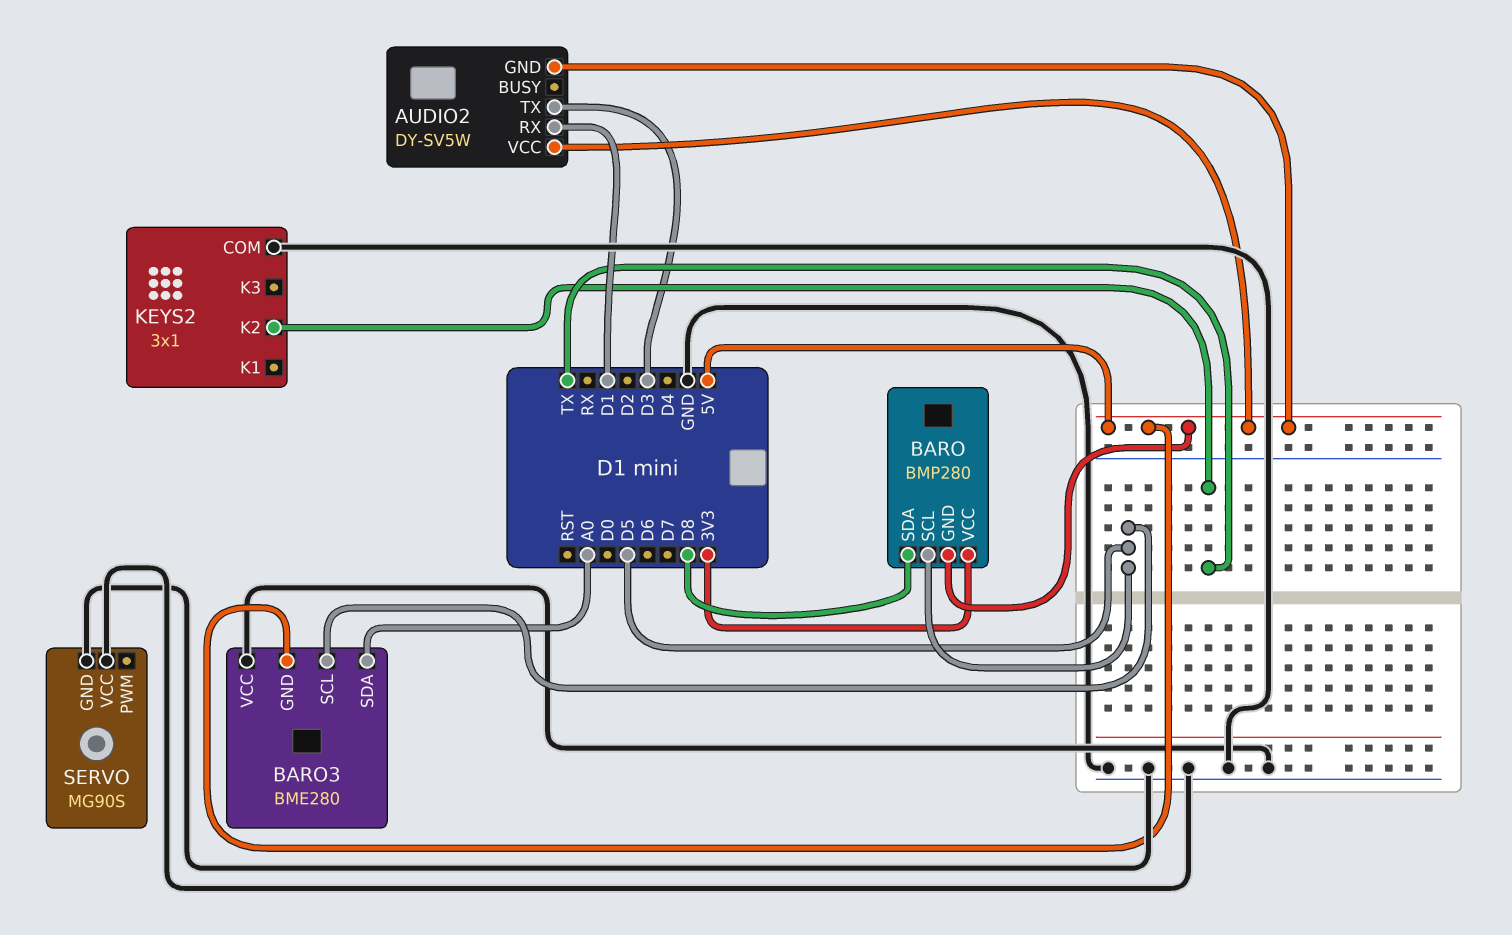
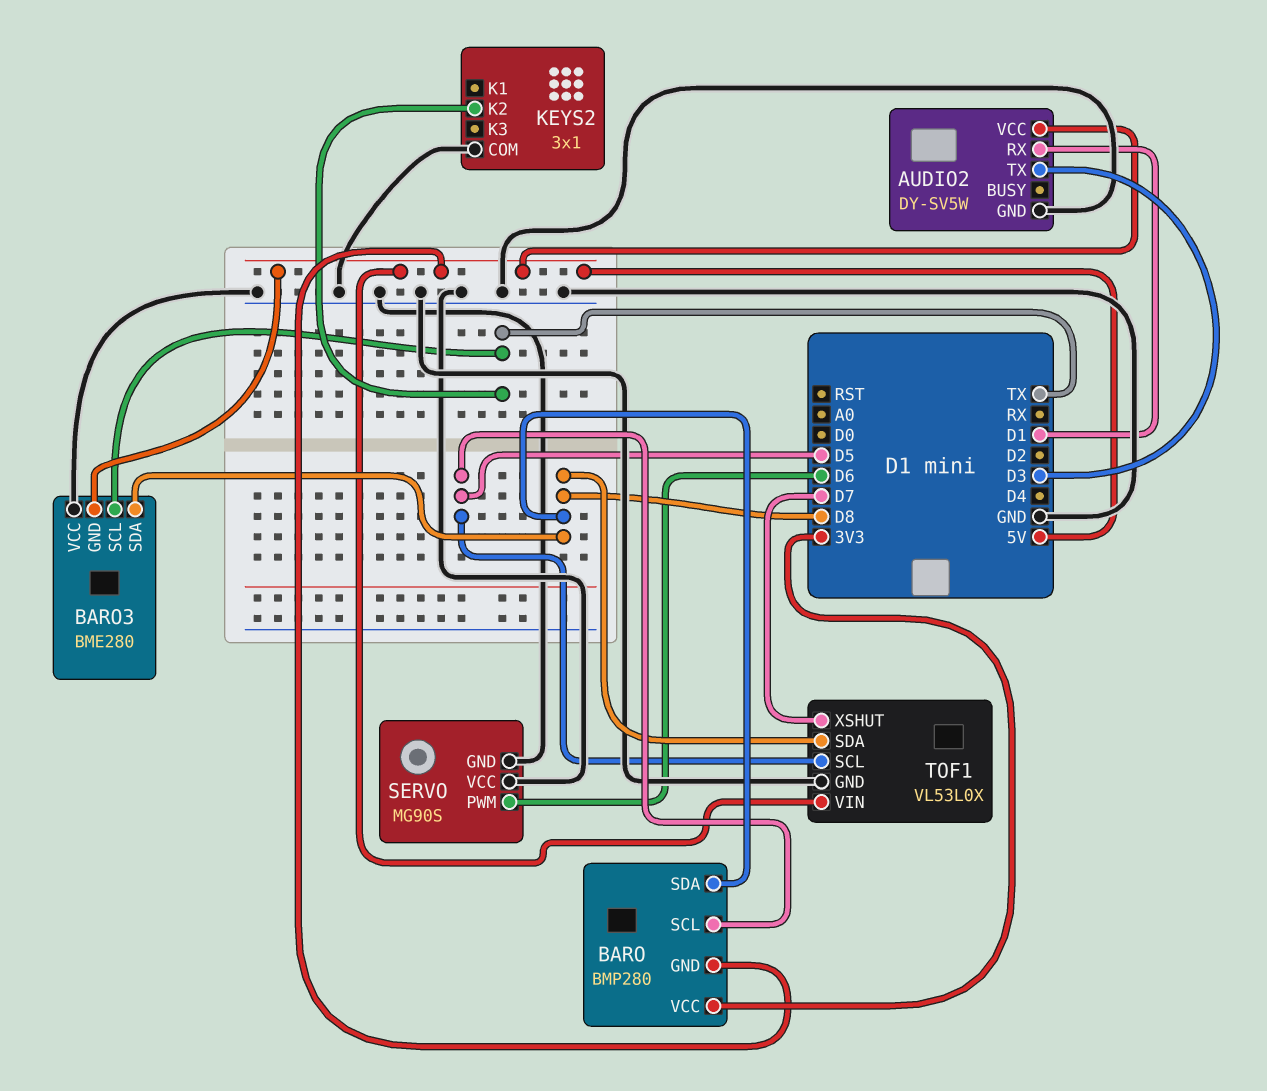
AUDIO2 pin GND: 5V -> GND
BARO3 pin SCL: D5 -> TX
BARO3 pin SDA: A0 -> D8
SERVO pin PWM: none -> D6
TOF1: none -> VL53L0X
TOF1 pin GND: none -> GND
TOF1 pin SCL: none -> D5
TOF1 pin SDA: none -> D8
TOF1 pin VIN: none -> 5V
TOF1 pin XSHUT: none -> D7

